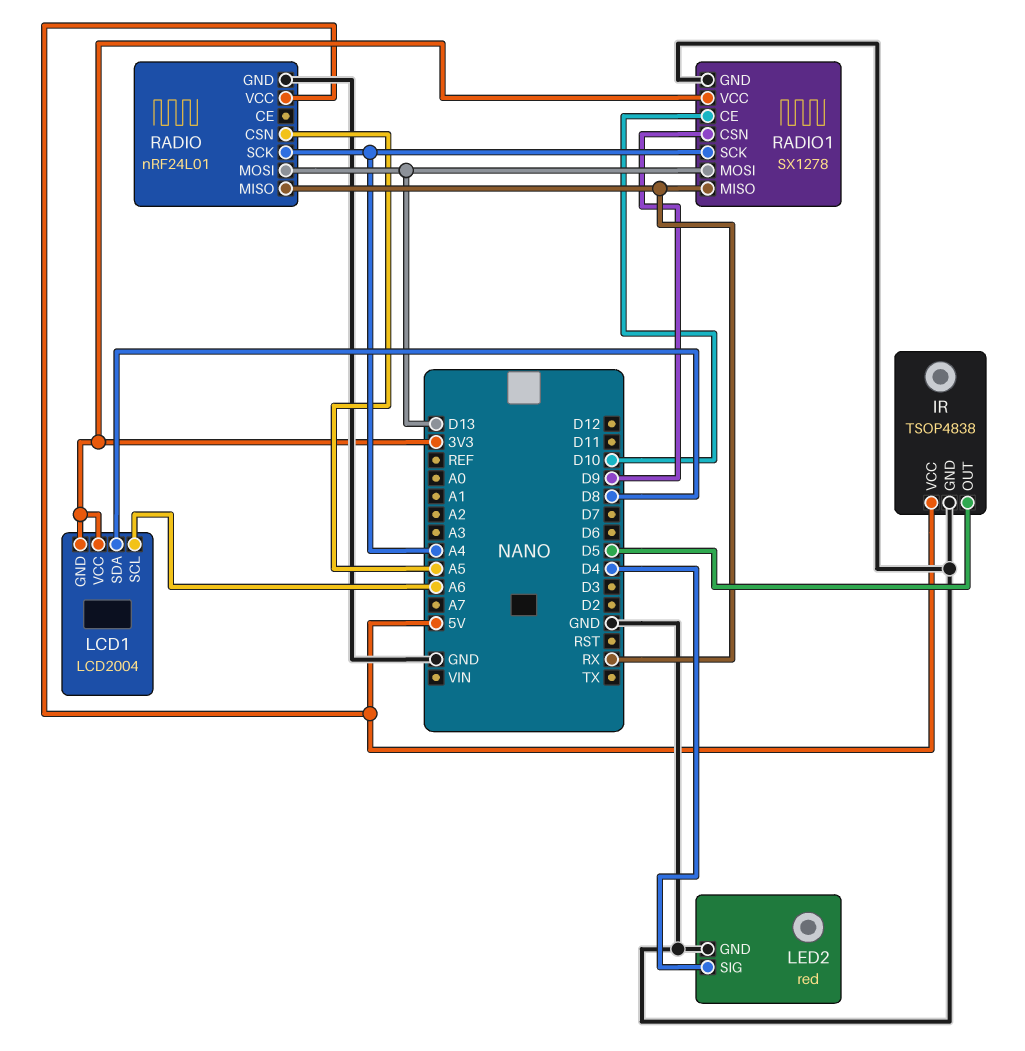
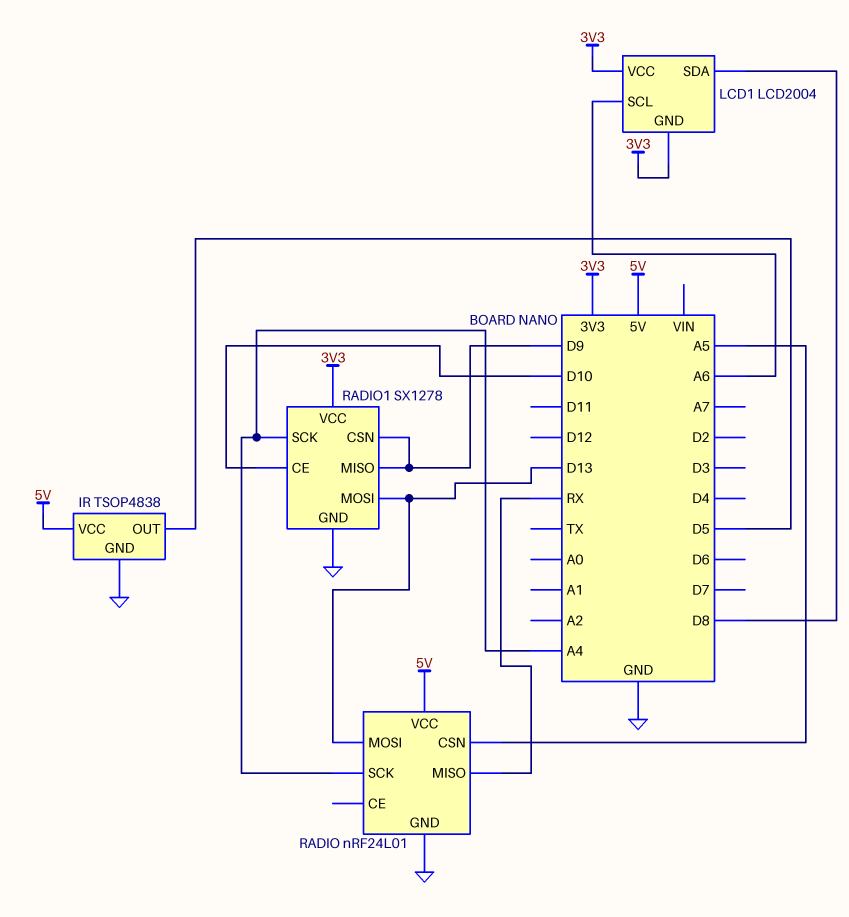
LED2: red -> none
LED2 pin GND: GND -> none
LED2 pin SIG: D4 -> none
RADIO1 pin MISO: RX -> D9

